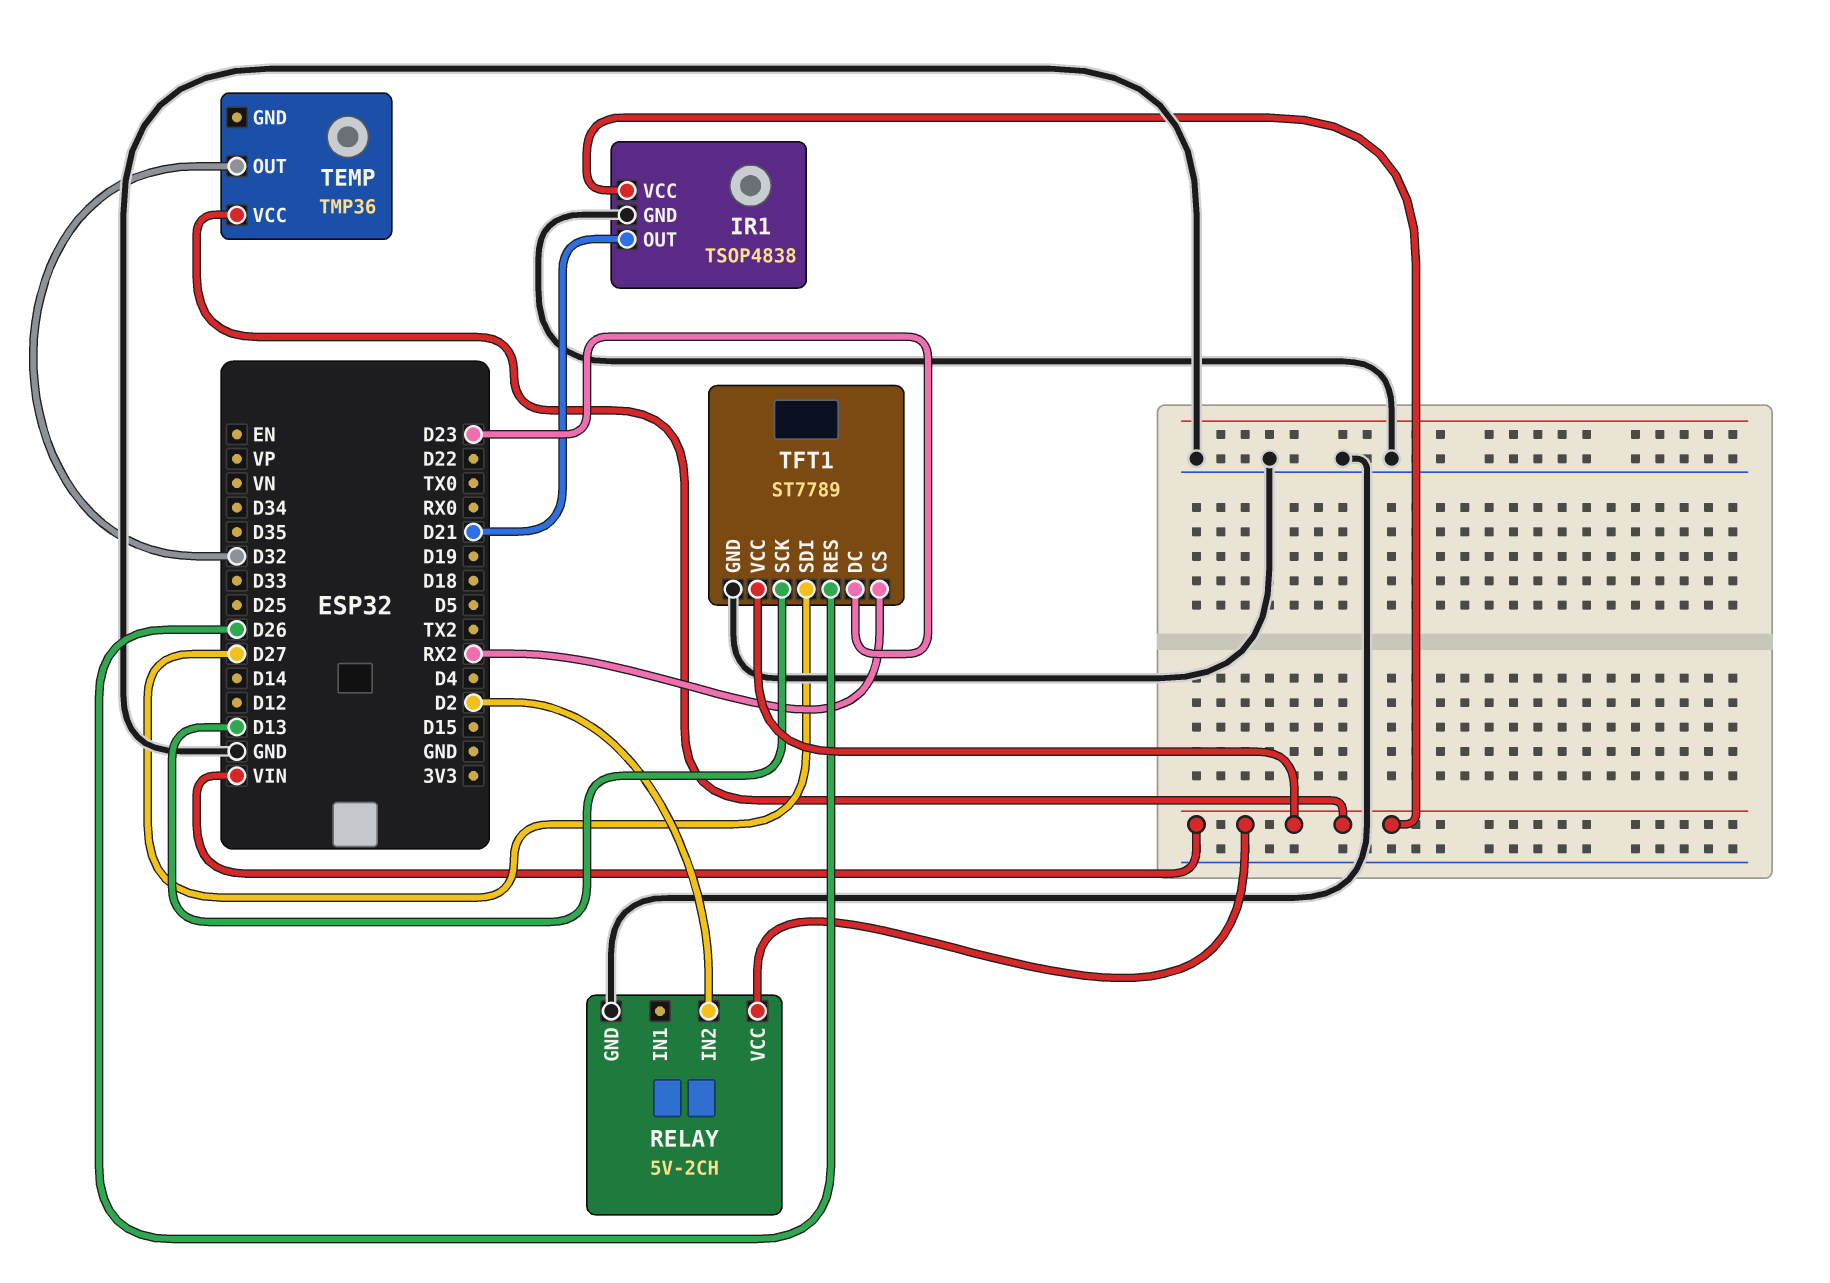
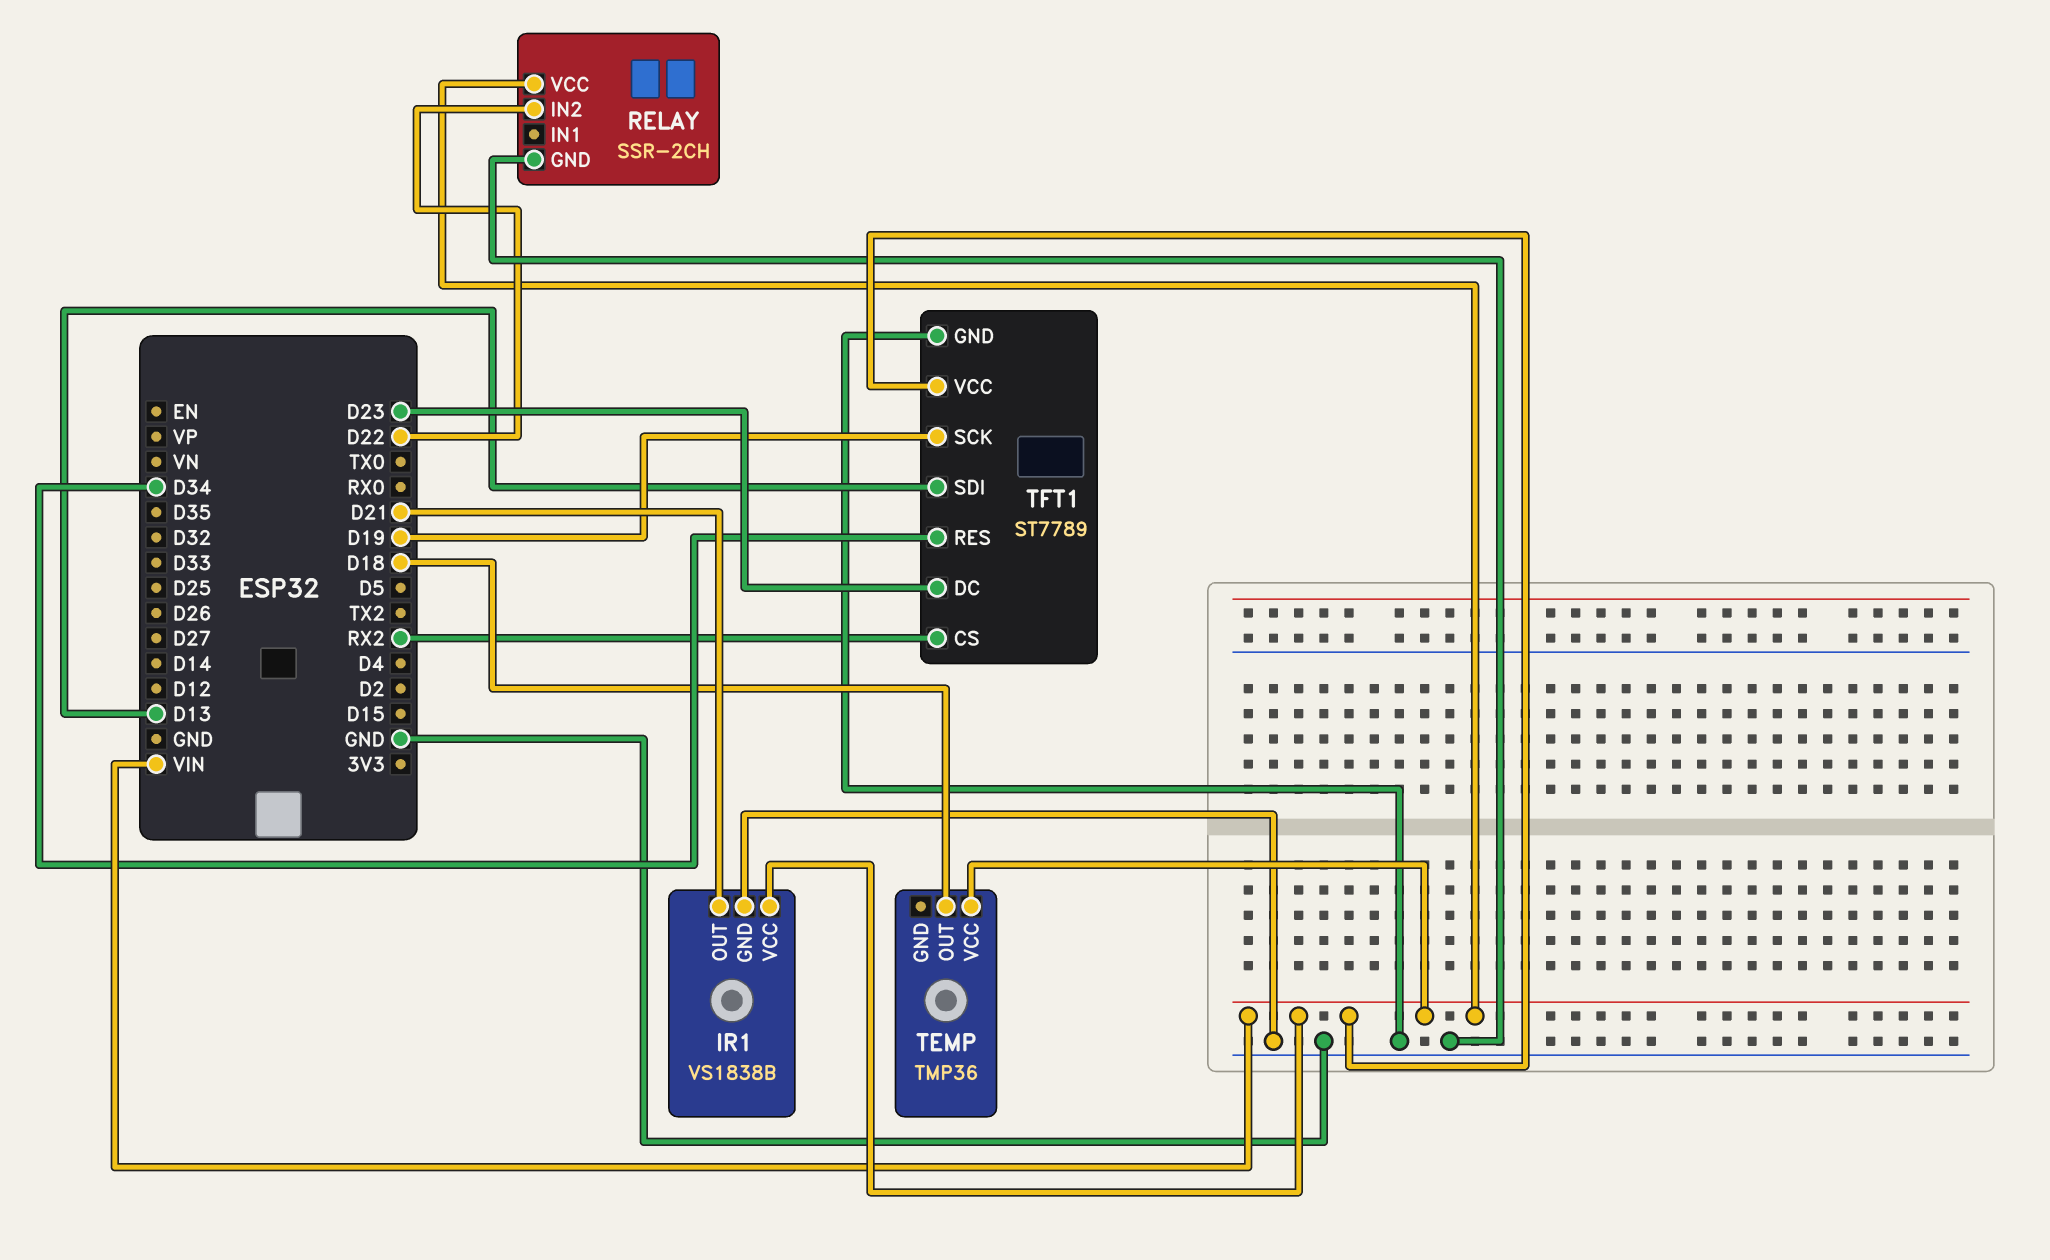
IR1: TSOP4838 -> VS1838B
RELAY: 5V-2CH -> SSR-2CH
RELAY pin IN2: D2 -> D22
TEMP pin OUT: D32 -> D18
TFT1 pin RES: D26 -> D34
TFT1 pin SCK: D13 -> D19
TFT1 pin SDI: D27 -> D13

